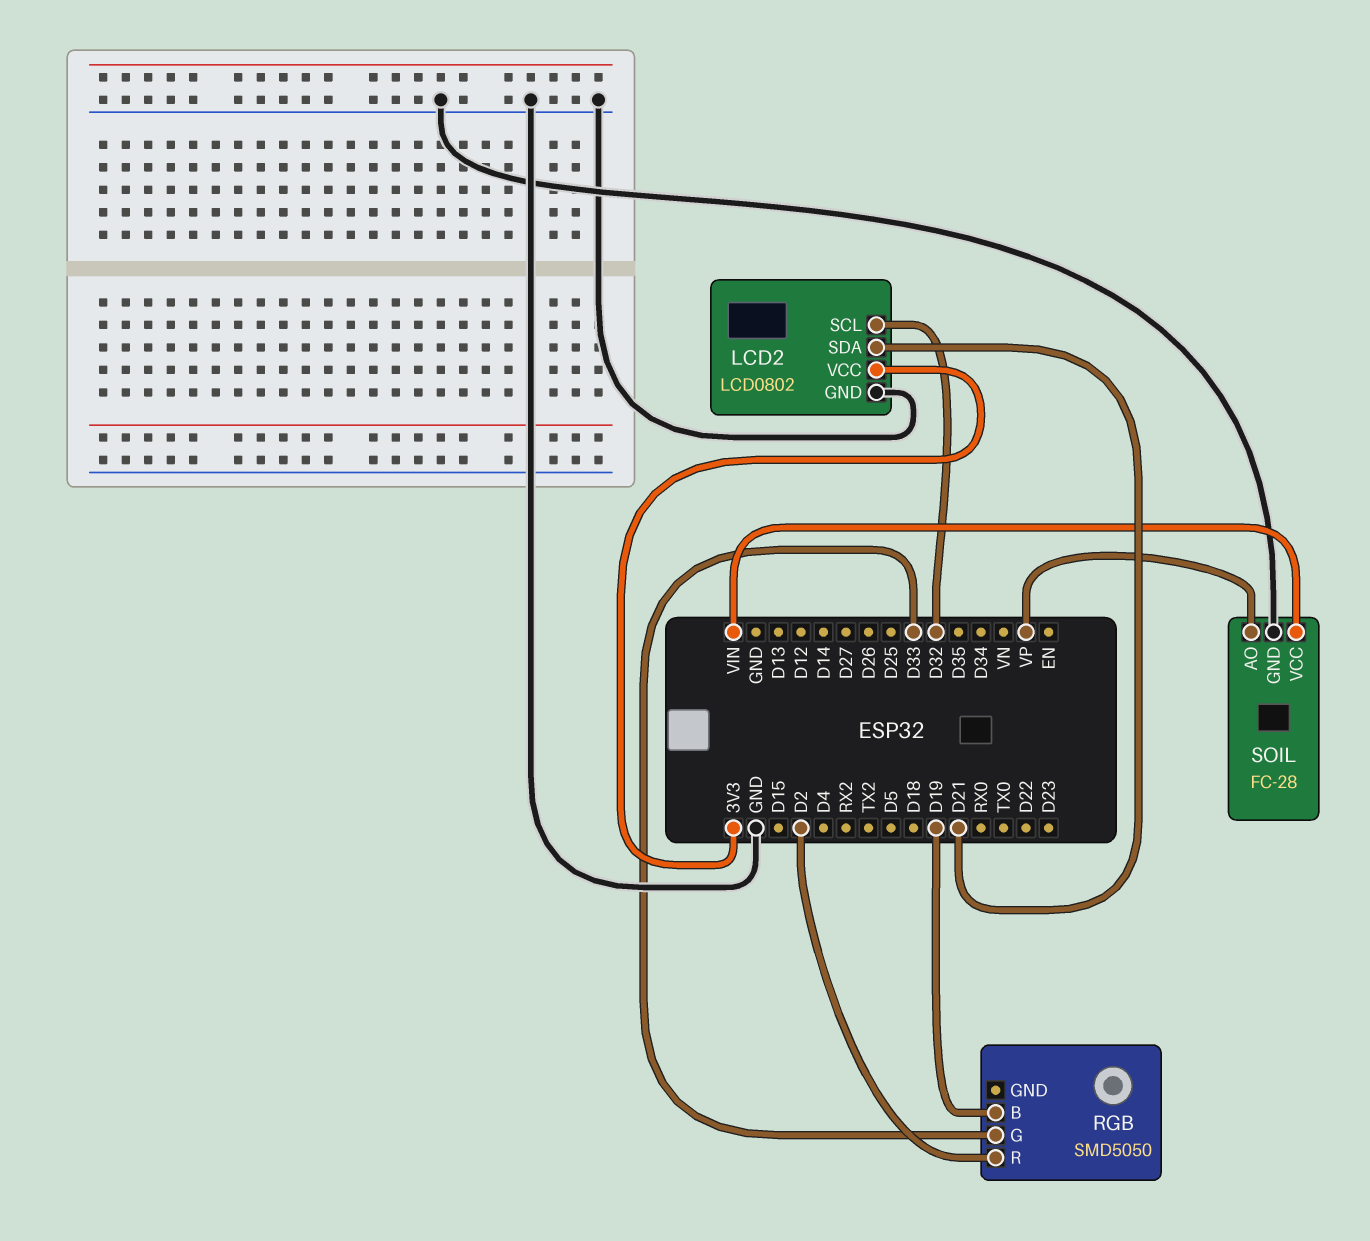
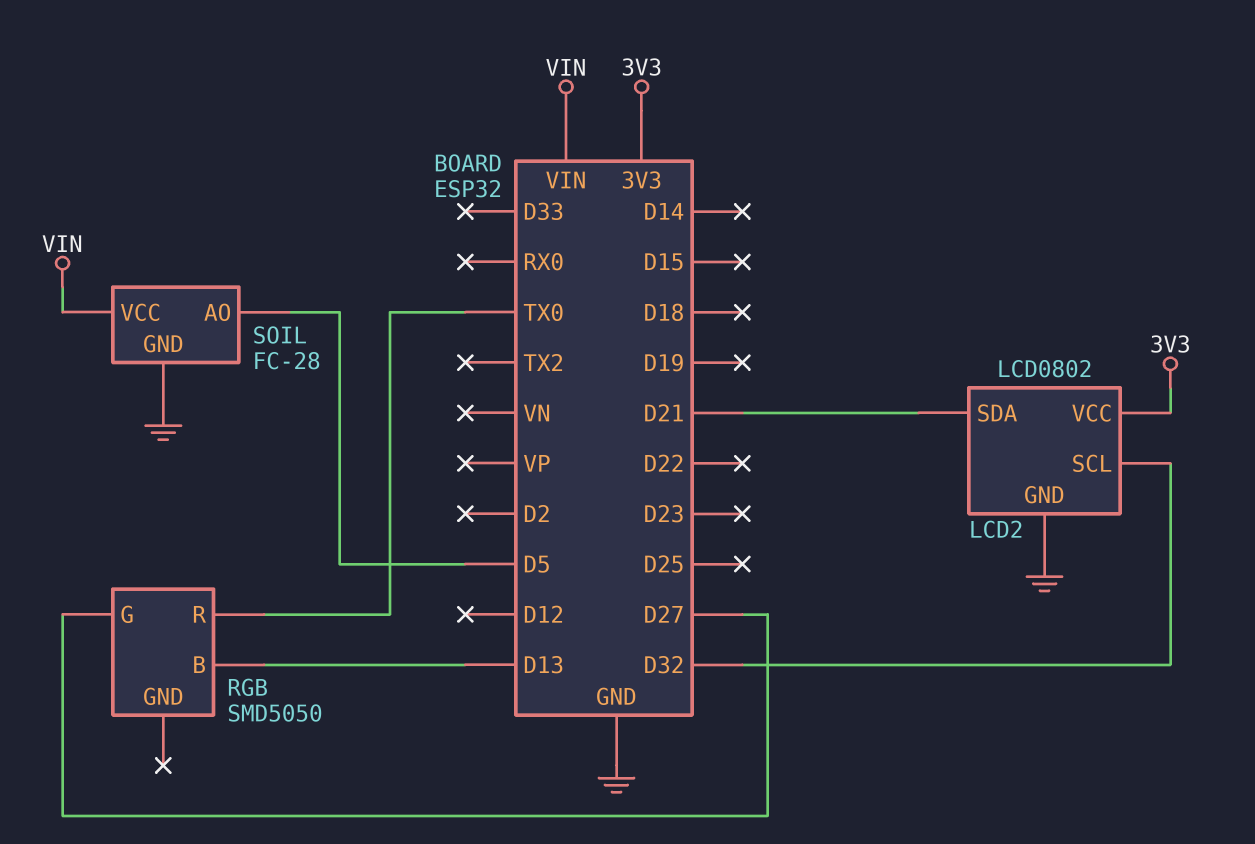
RGB pin B: D19 -> D13
RGB pin G: D33 -> D27
RGB pin R: D2 -> TX0
SOIL pin AO: VP -> D5

